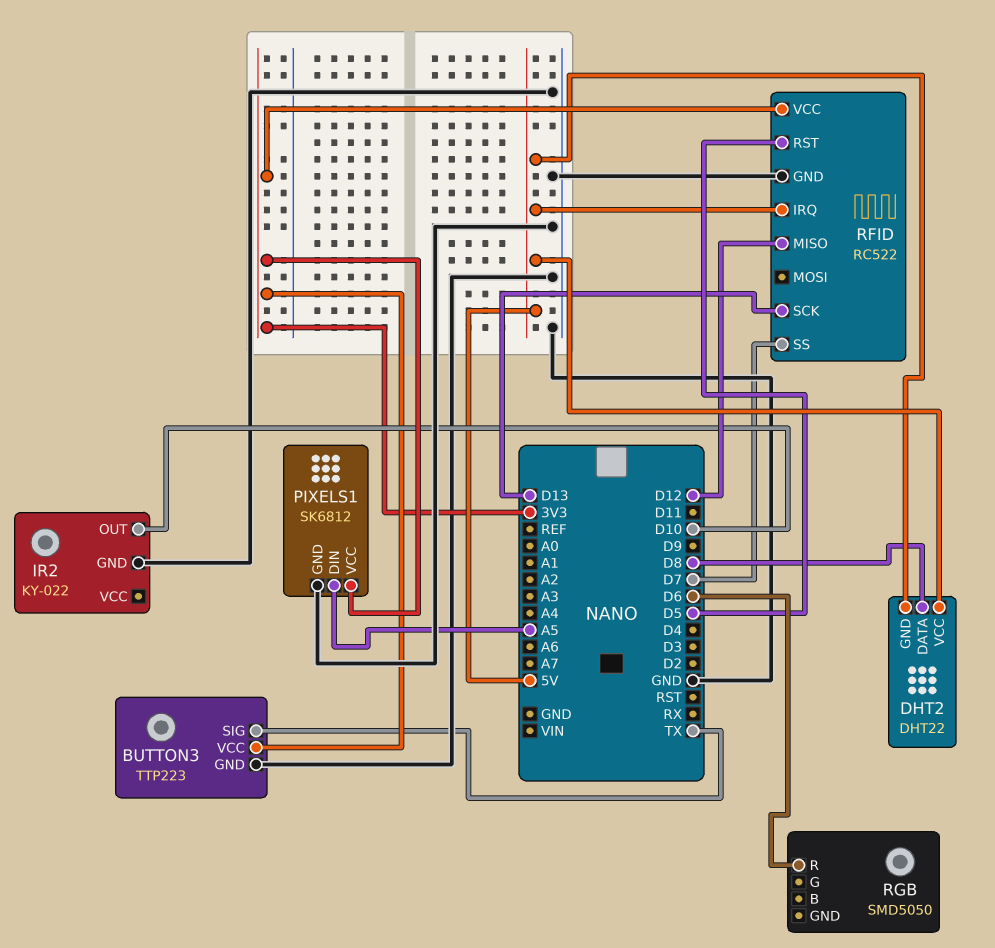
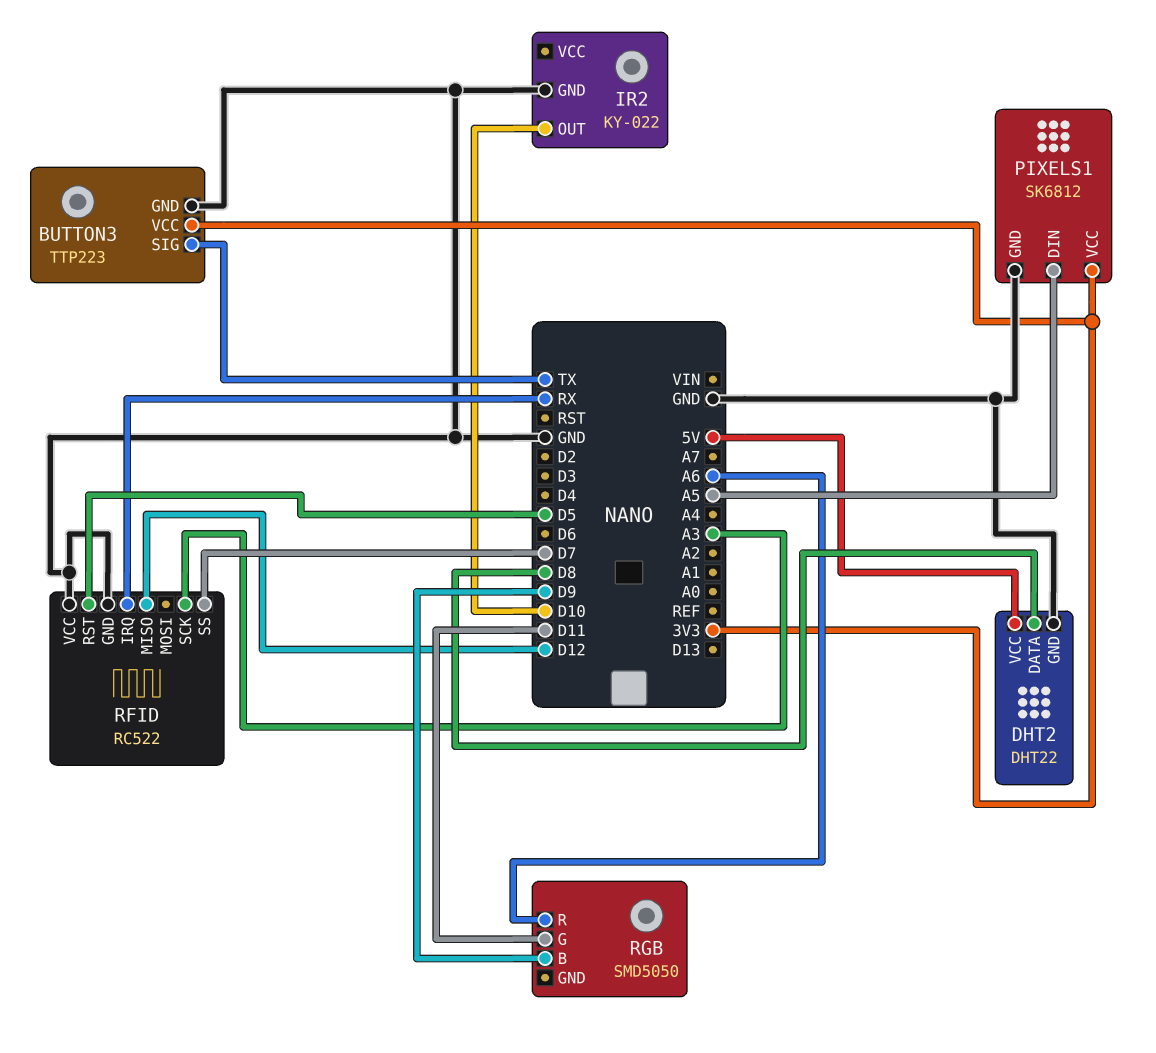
DHT2 pin GND: 5V -> GND
RFID pin IRQ: 5V -> RX
RFID pin SCK: D13 -> A3
RFID pin VCC: 3V3 -> GND
RGB pin B: none -> D9
RGB pin G: none -> D11
RGB pin R: D6 -> A6

